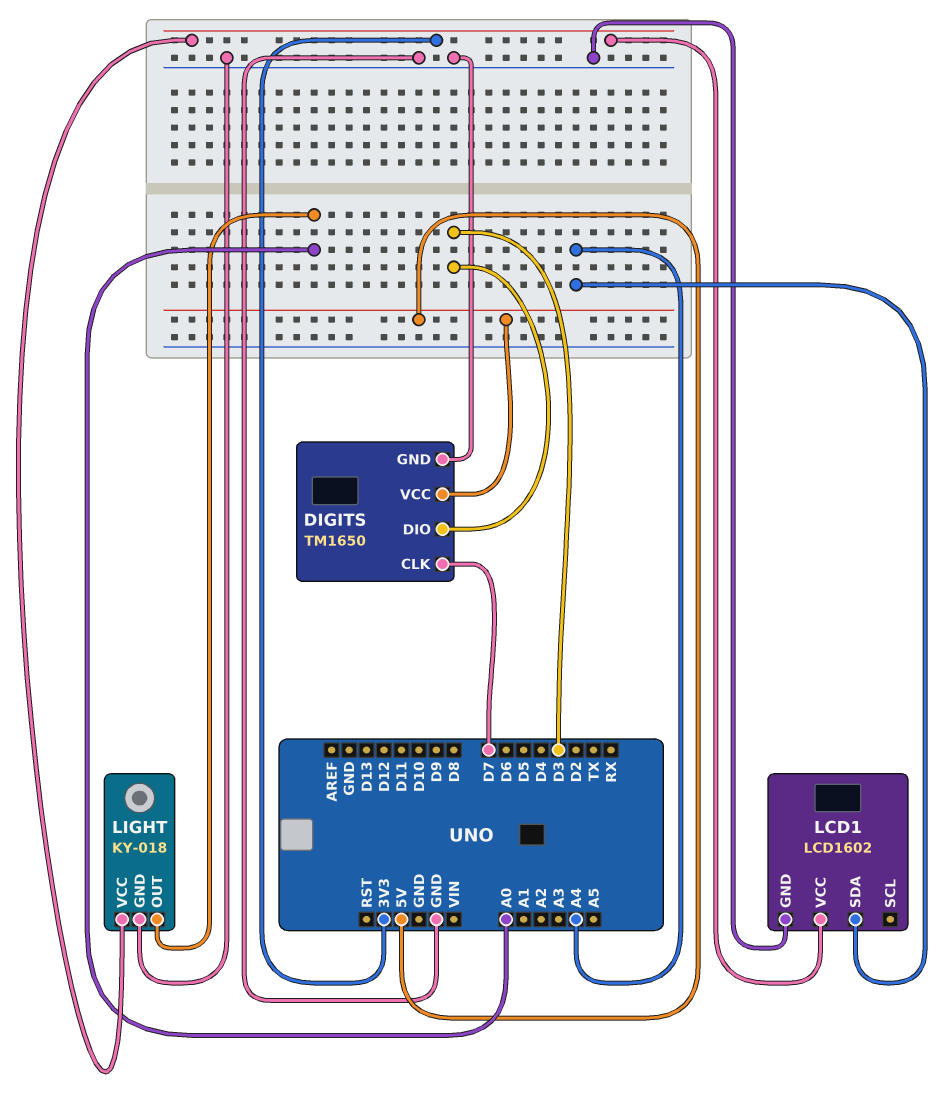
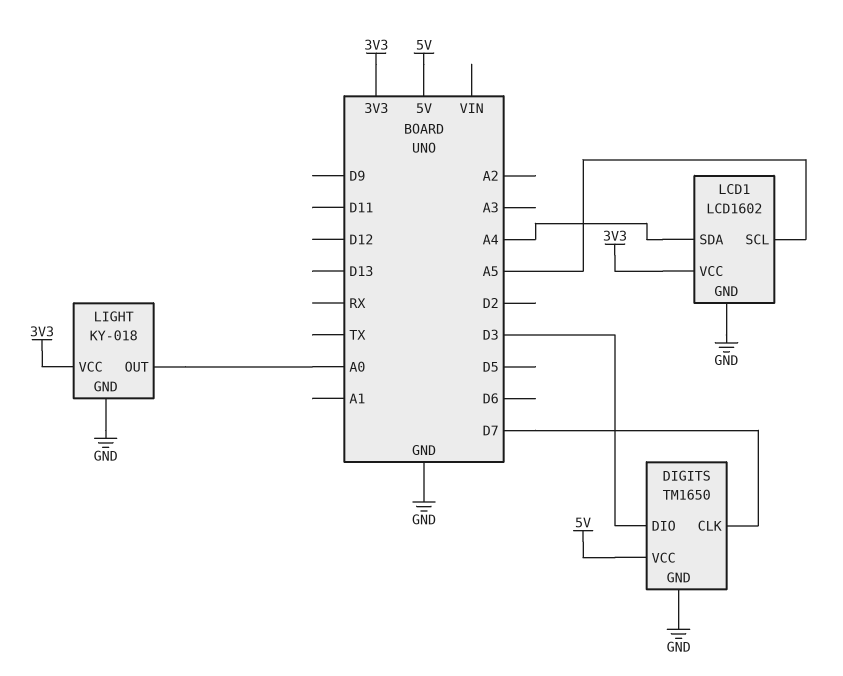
LCD1 pin SCL: none -> A5

